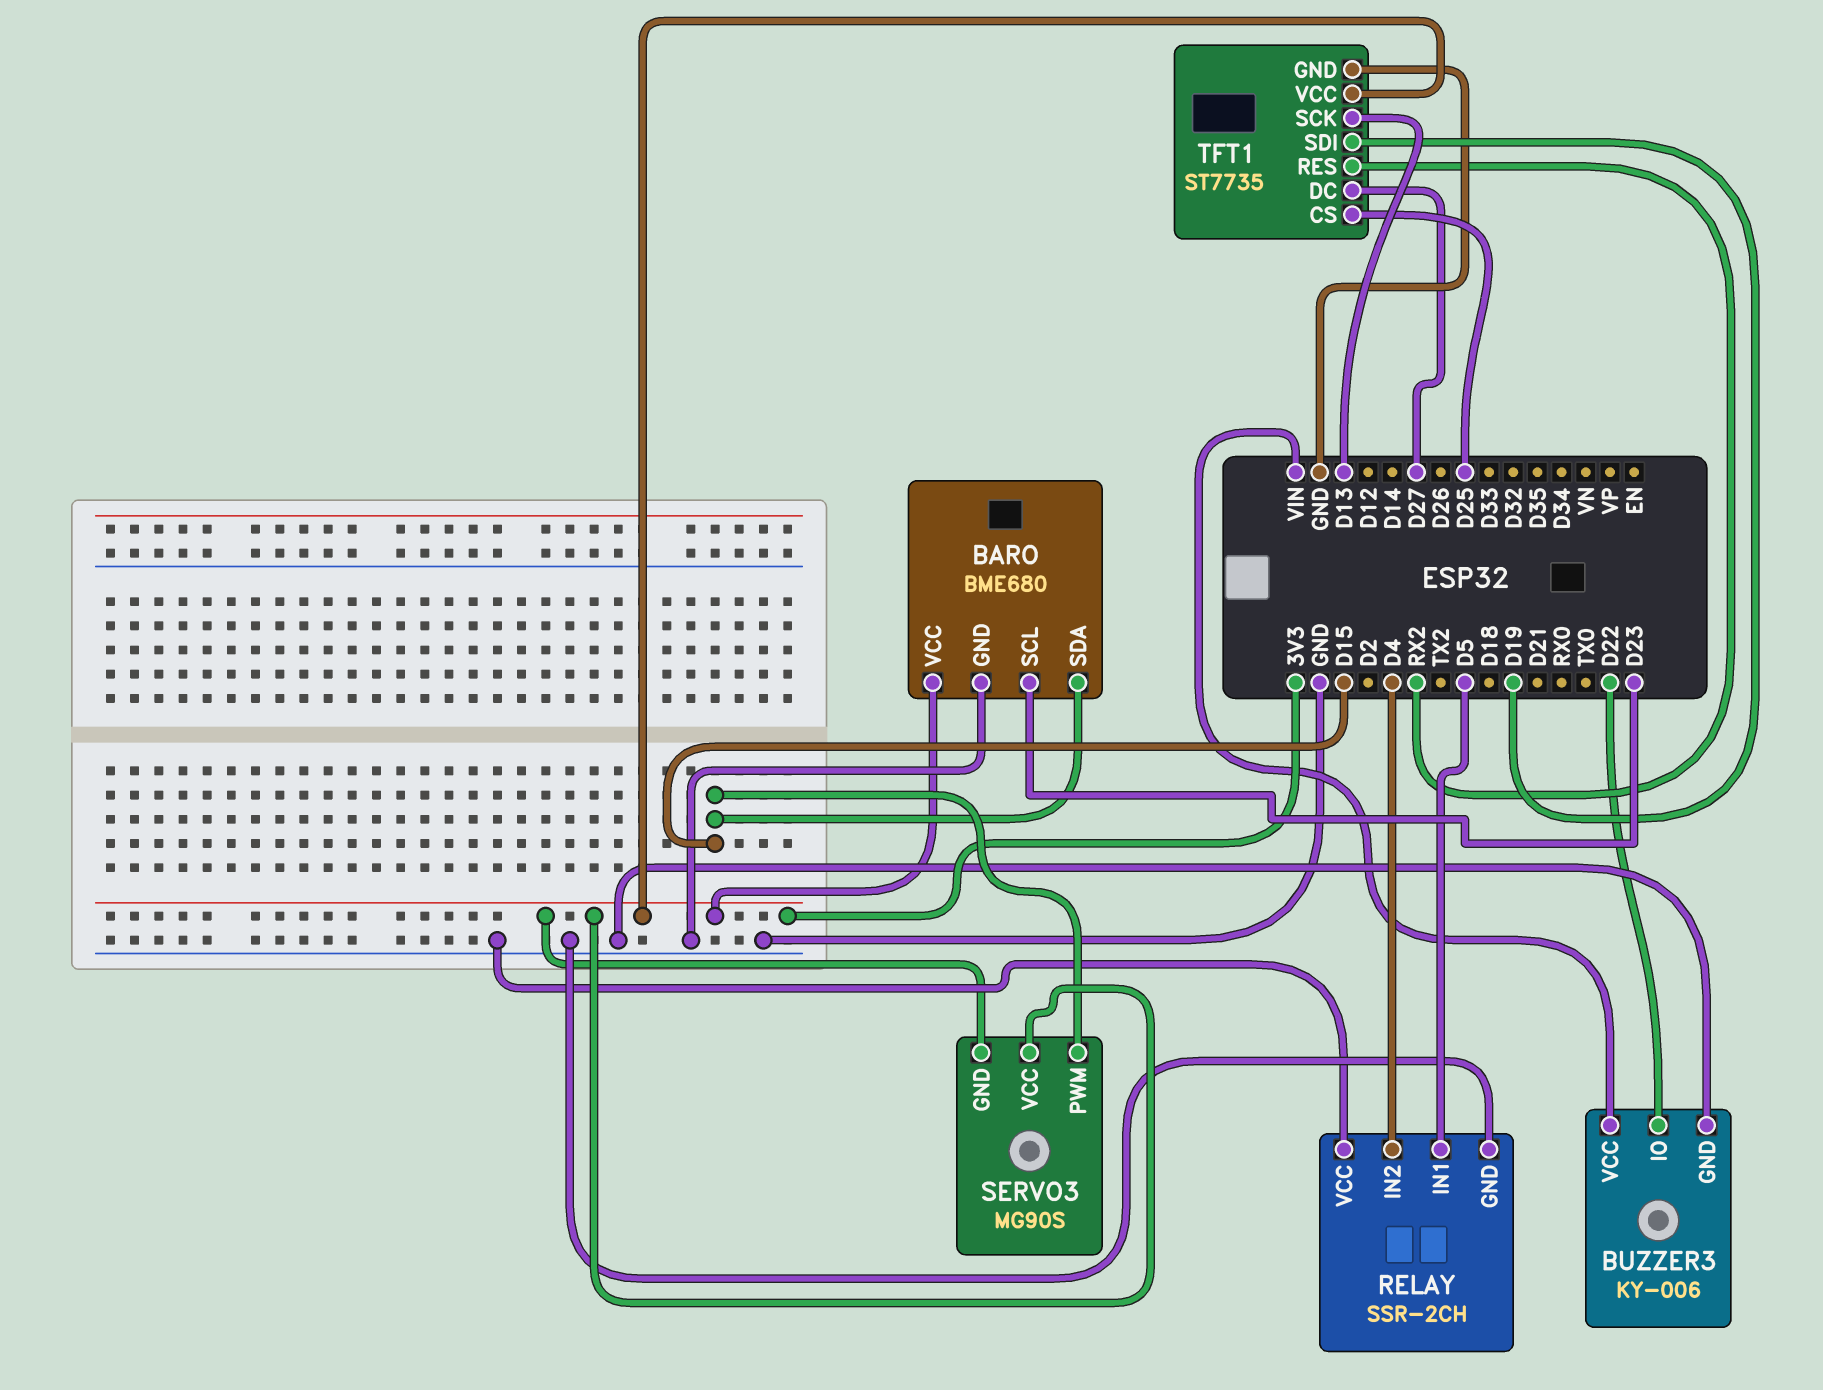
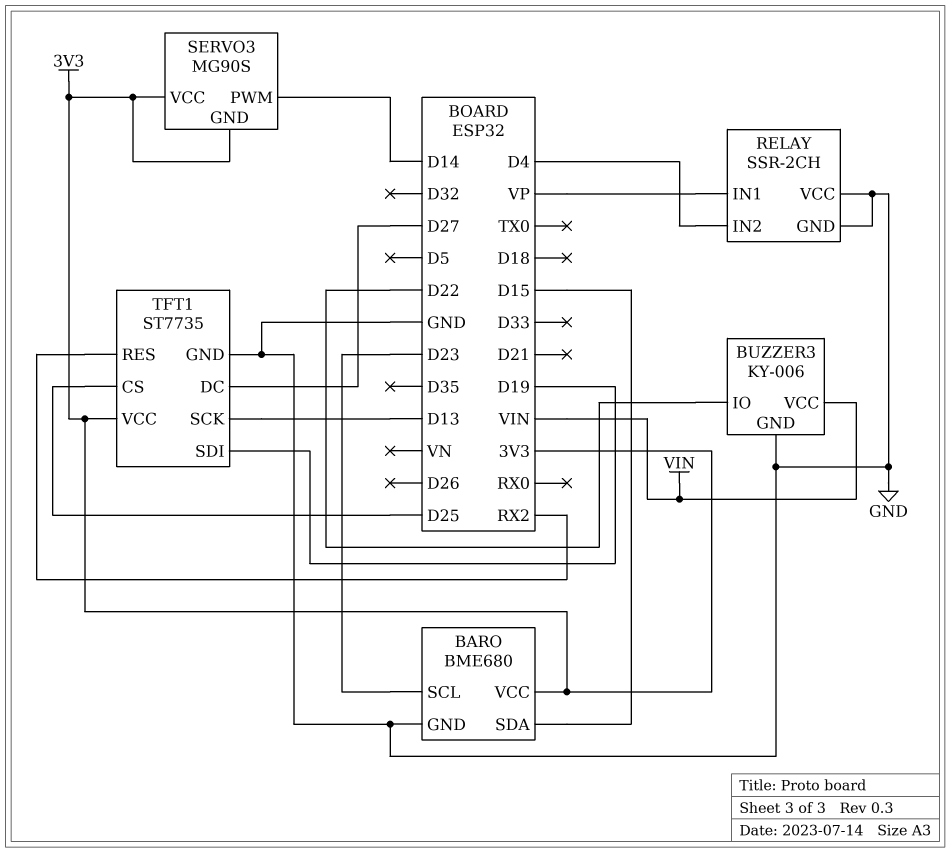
RELAY pin IN1: D5 -> VP
SERVO3 pin PWM: D15 -> D14

